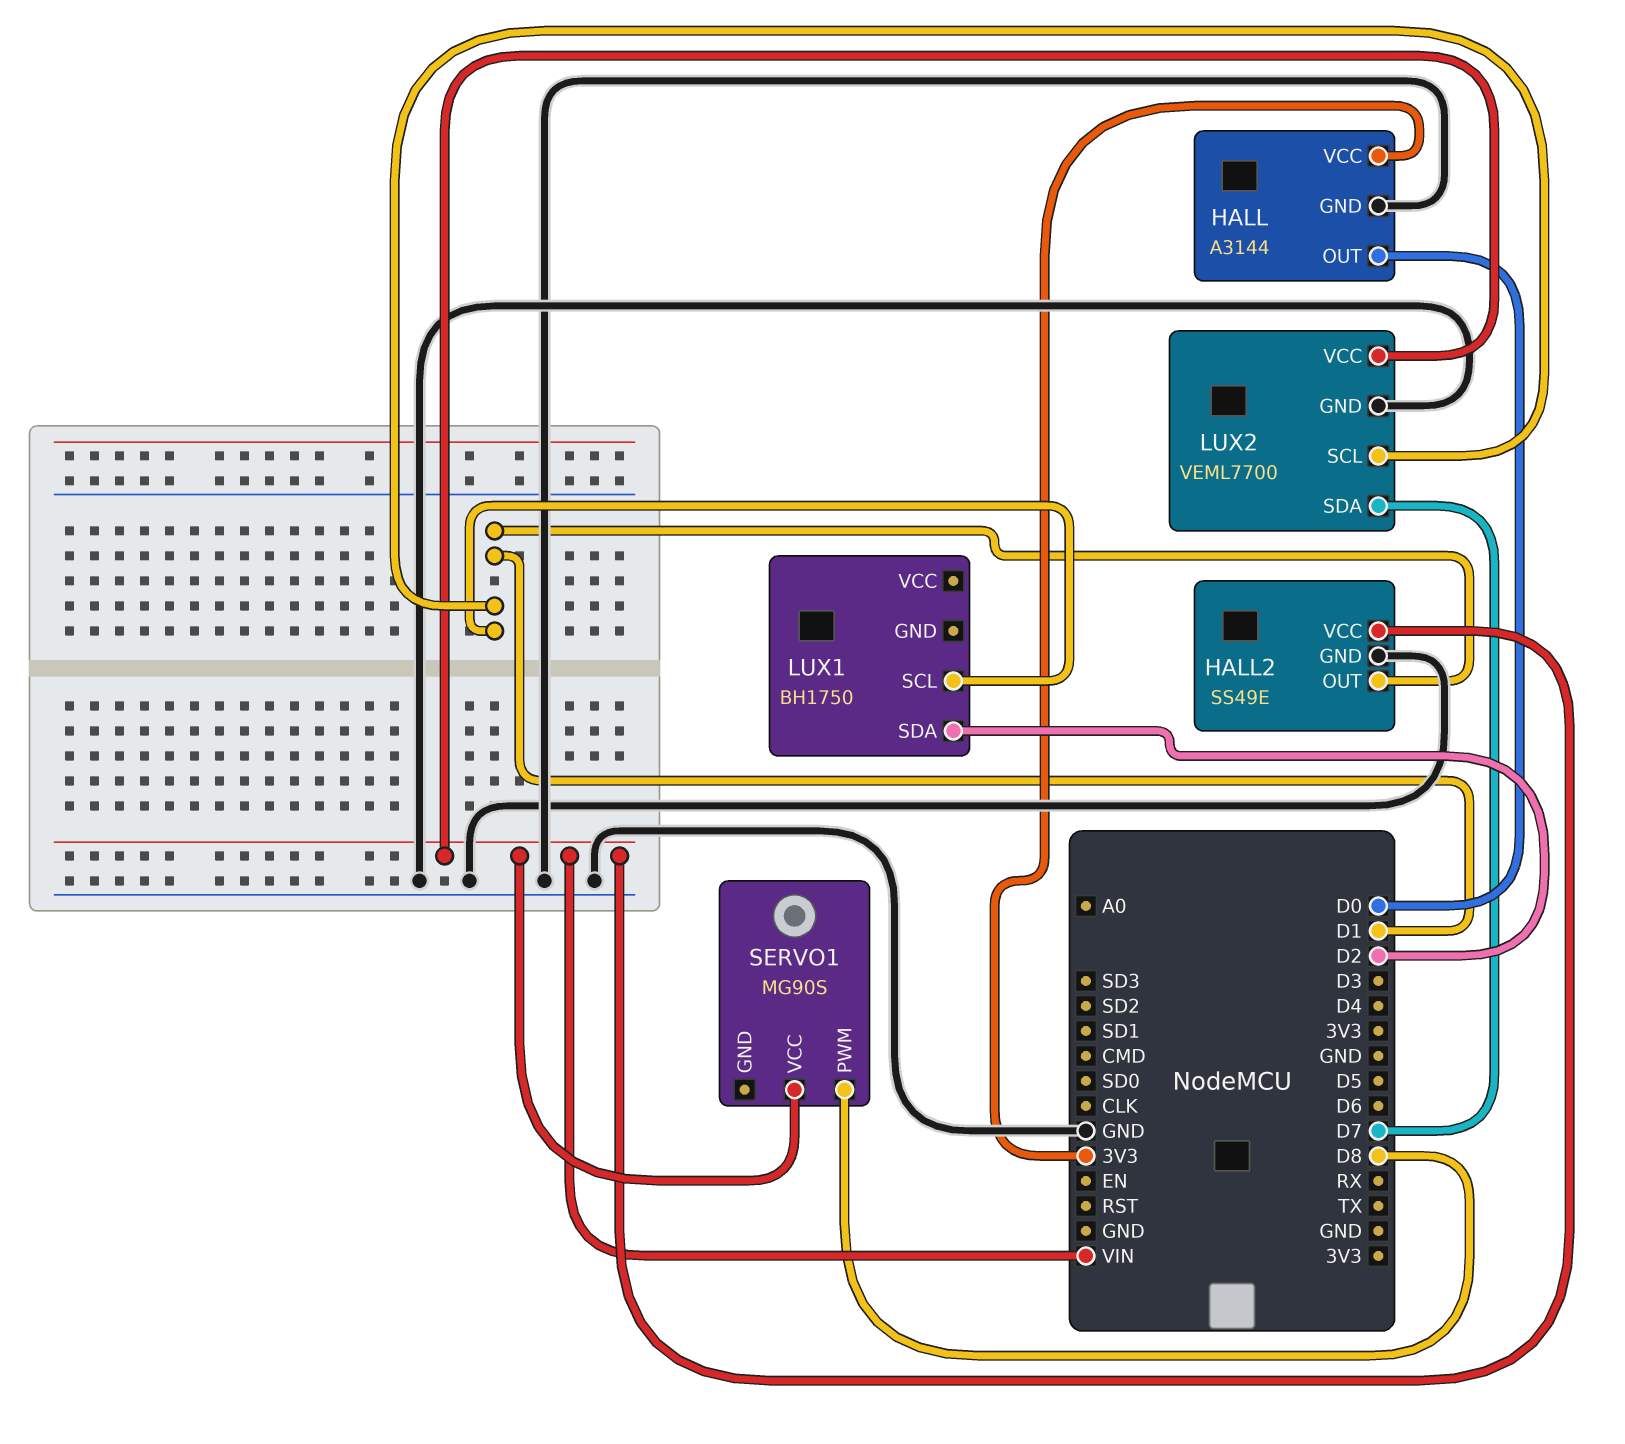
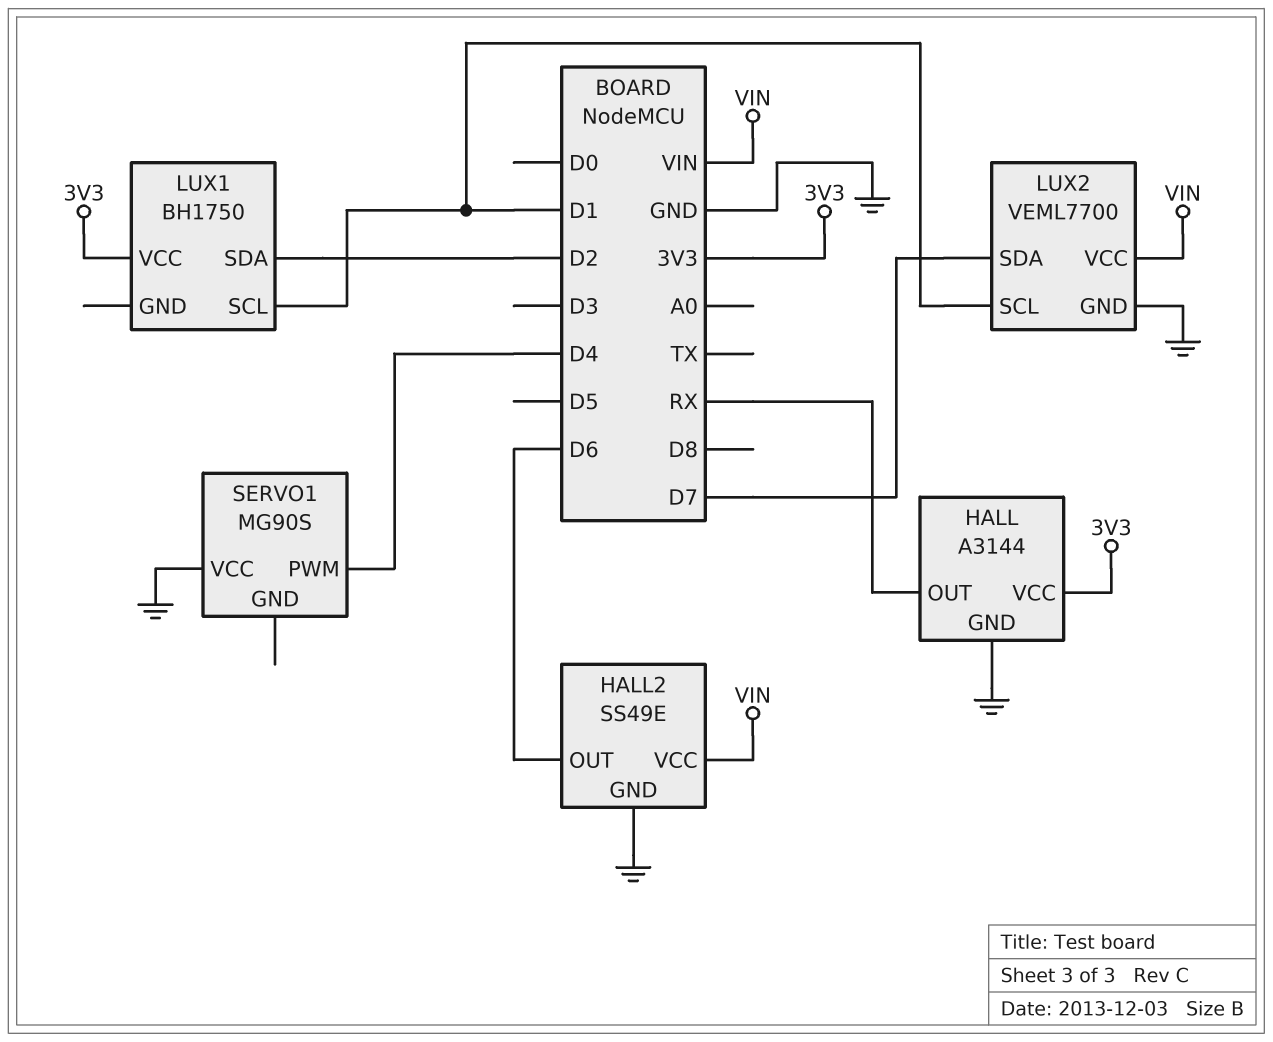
HALL pin OUT: D0 -> RX
HALL2 pin OUT: D1 -> D6
LUX1 pin VCC: none -> 3V3
SERVO1 pin PWM: D8 -> D4
SERVO1 pin VCC: VIN -> GND

